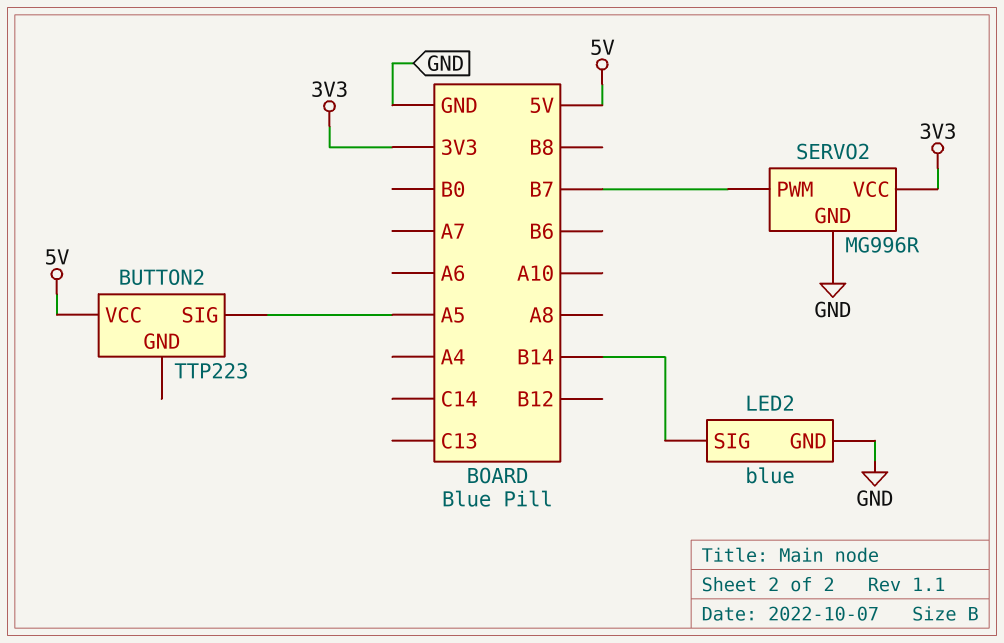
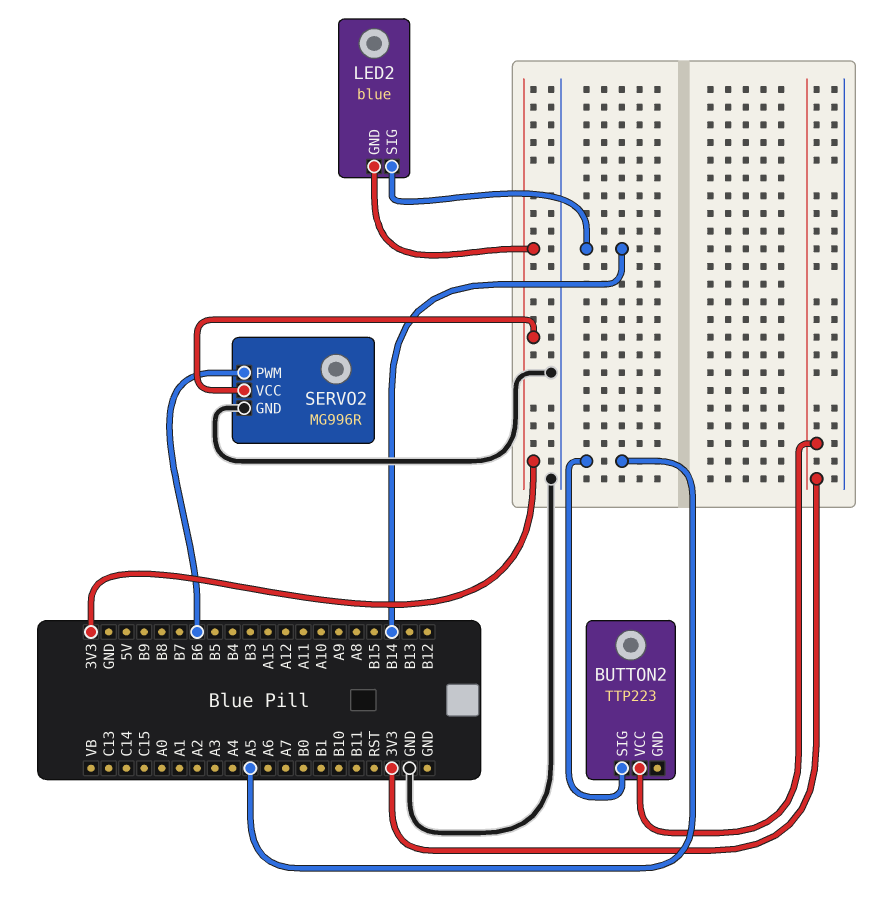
BUTTON2 pin VCC: 5V -> 3V3
LED2 pin GND: GND -> 3V3
SERVO2 pin PWM: B7 -> B6

